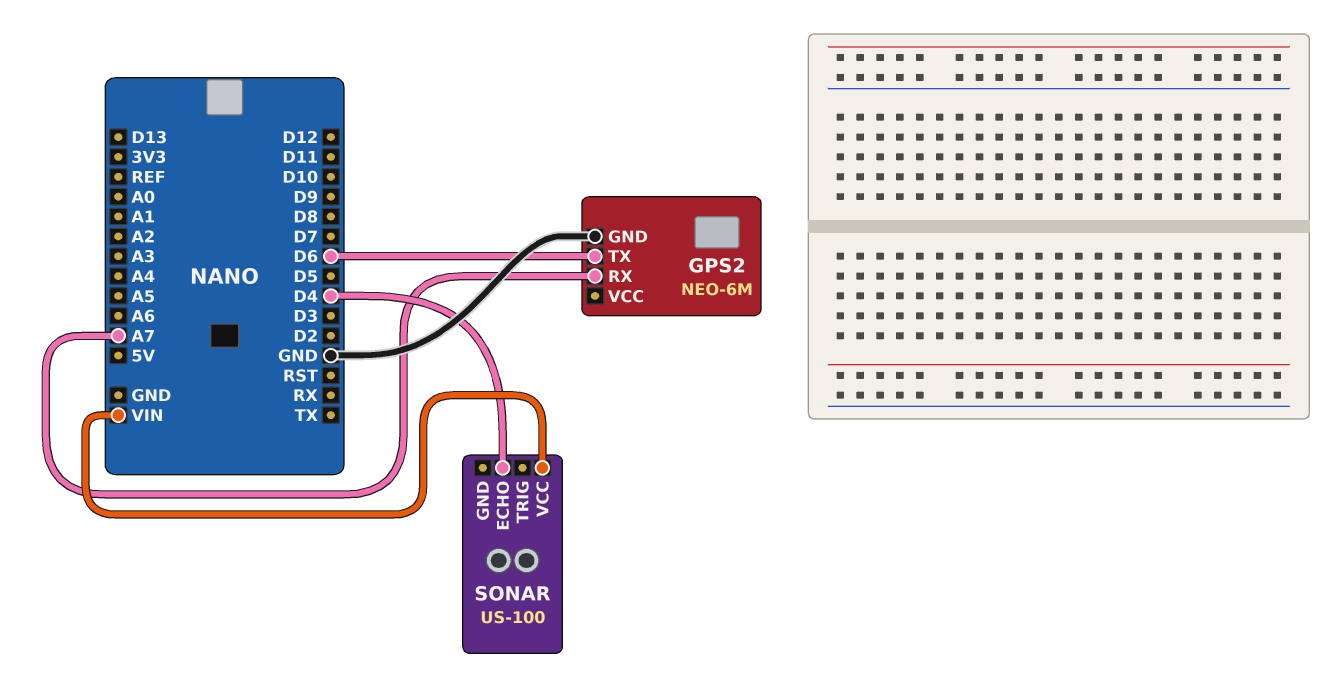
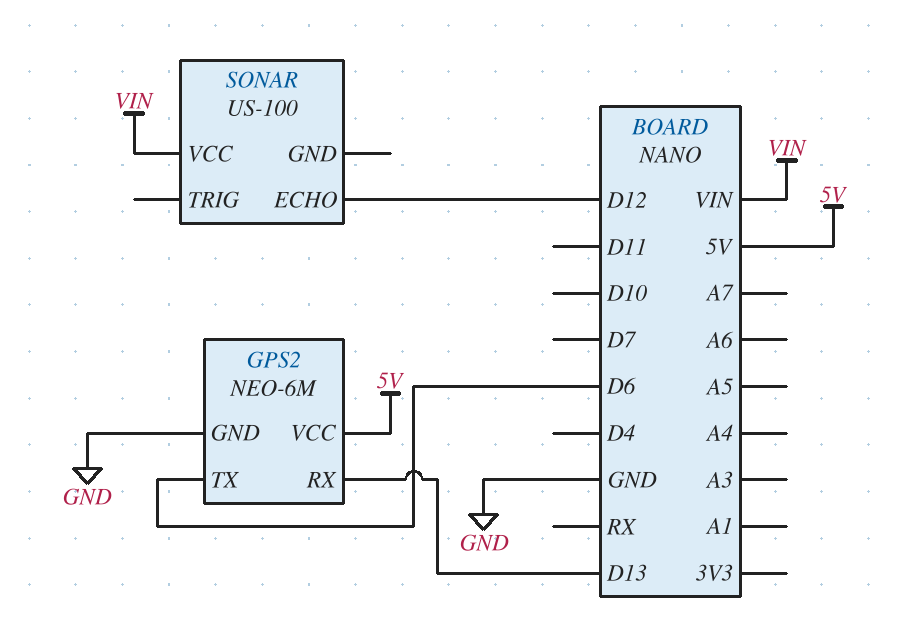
GPS2 pin RX: A7 -> D13
GPS2 pin VCC: none -> 5V
SONAR pin ECHO: D4 -> D12

